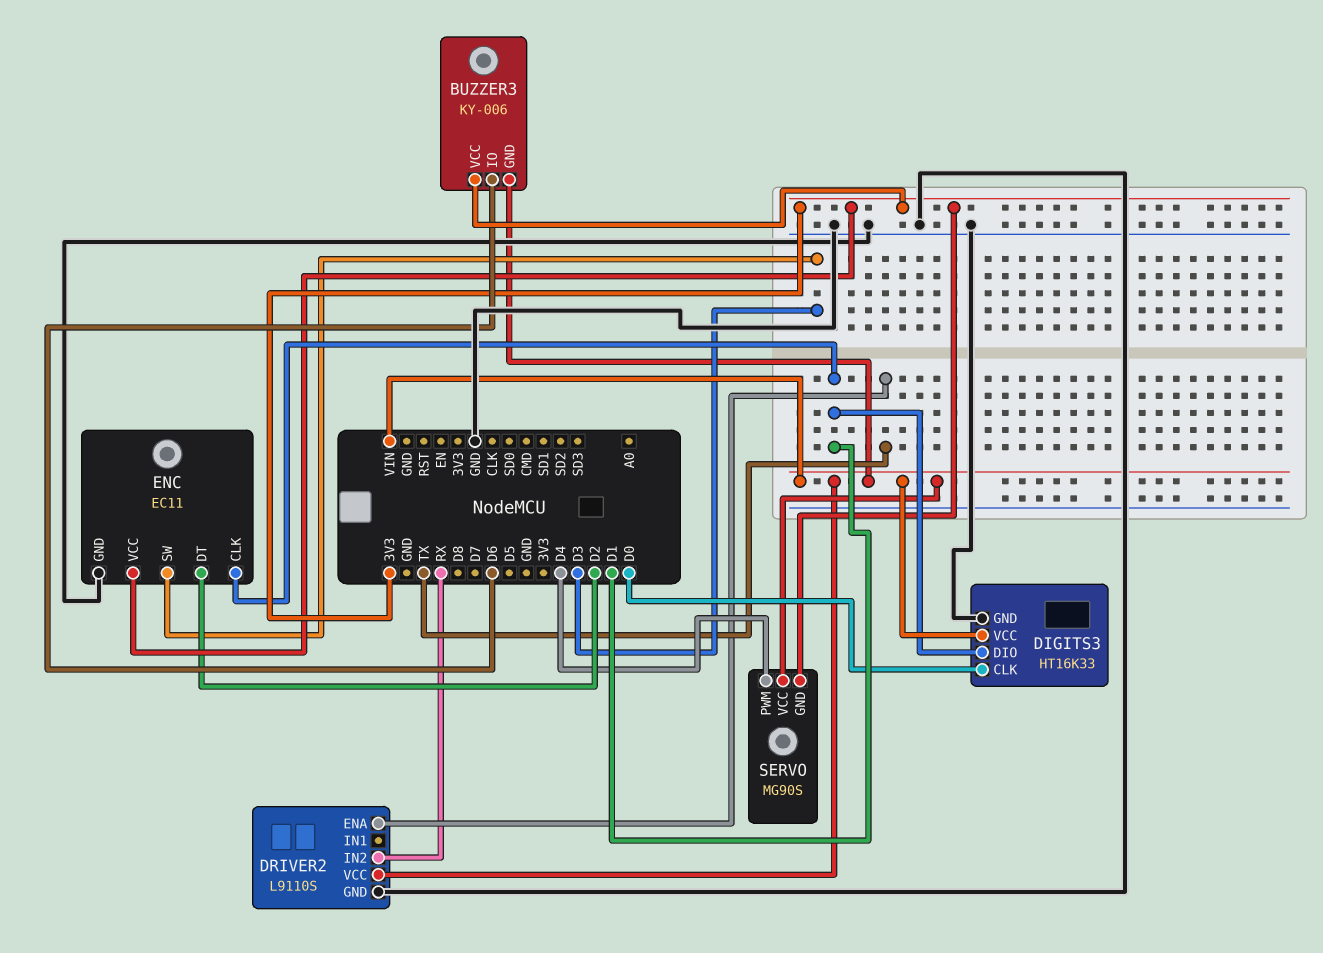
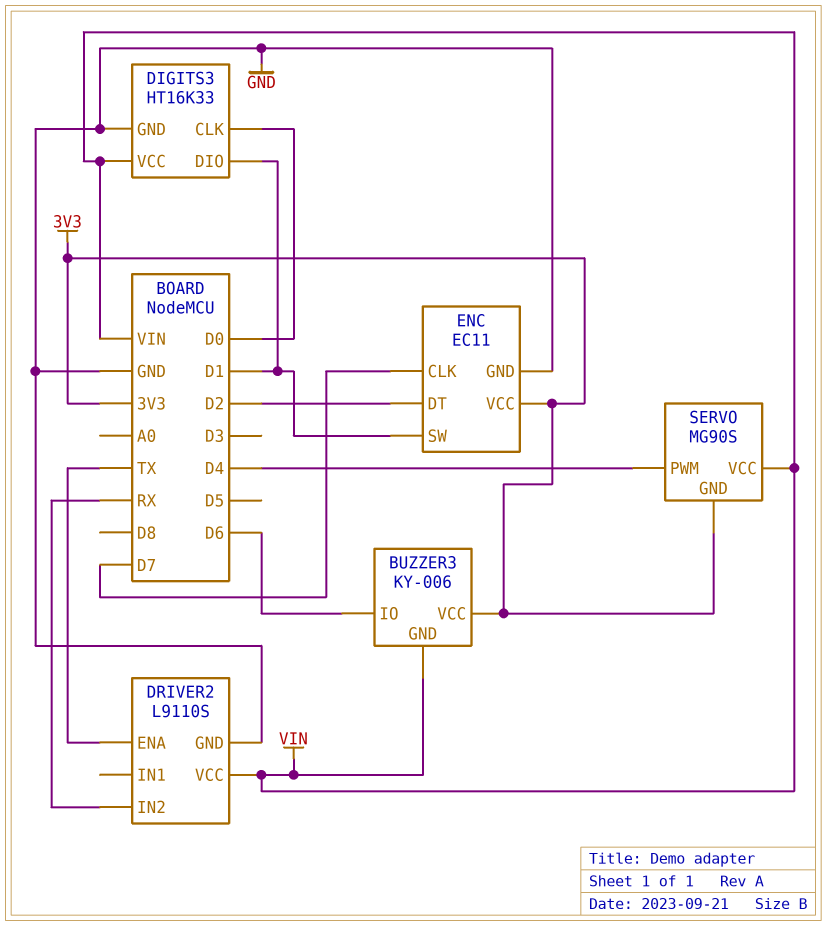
ENC pin CLK: D1 -> D7
ENC pin SW: D3 -> D1

